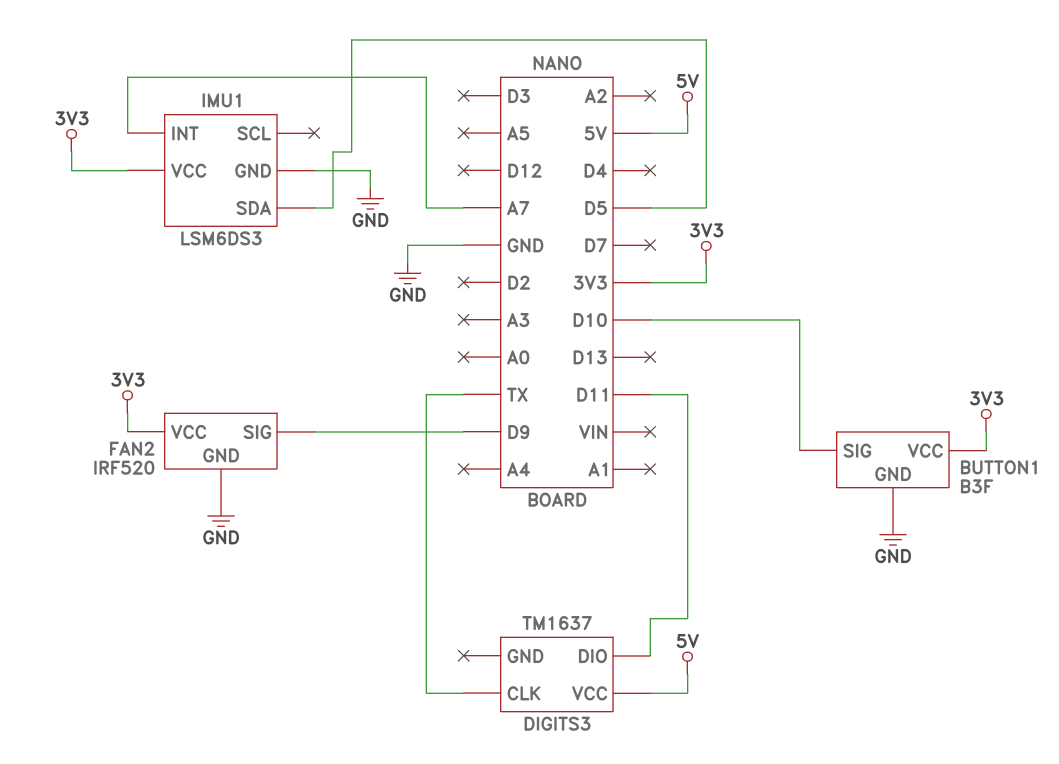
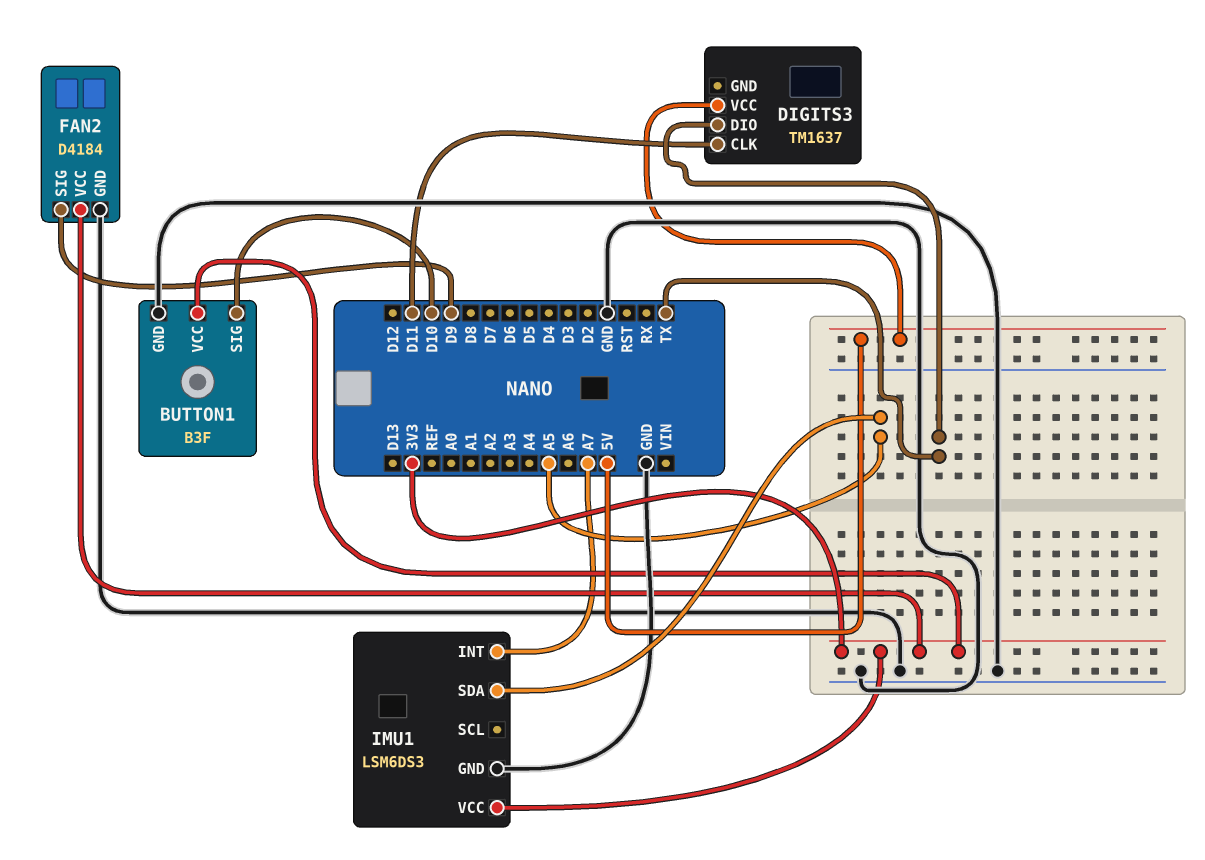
DIGITS3 pin CLK: TX -> D11
DIGITS3 pin DIO: D11 -> TX
FAN2: IRF520 -> D4184
IMU1 pin SDA: D5 -> A5

